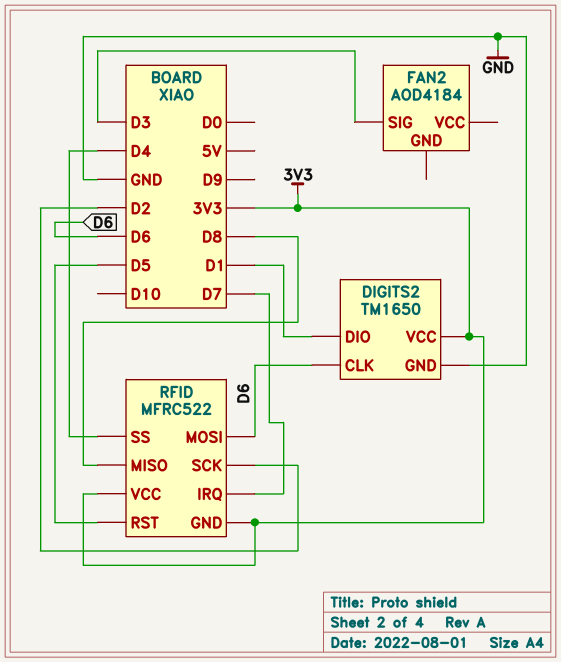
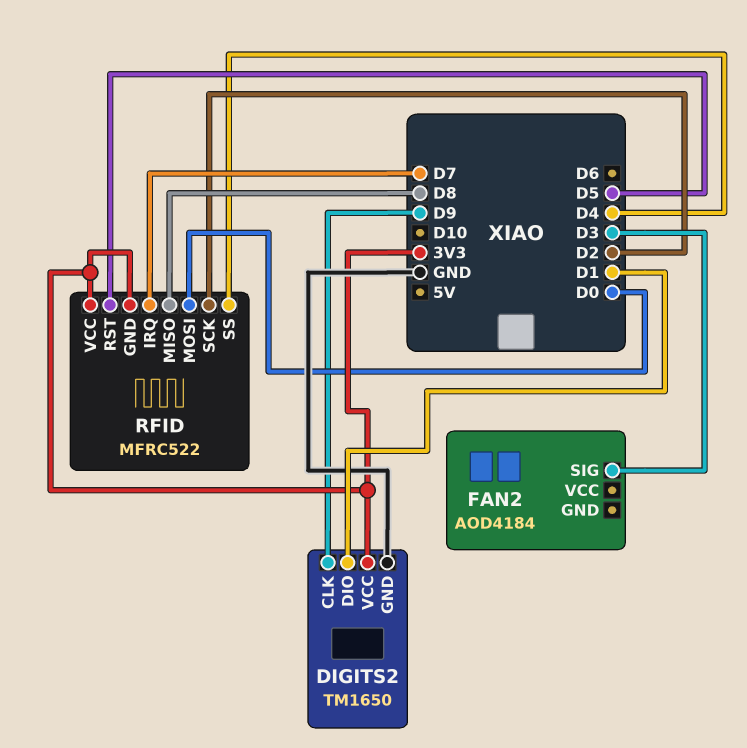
DIGITS2 pin CLK: D6 -> D9
RFID pin MOSI: D6 -> D0

